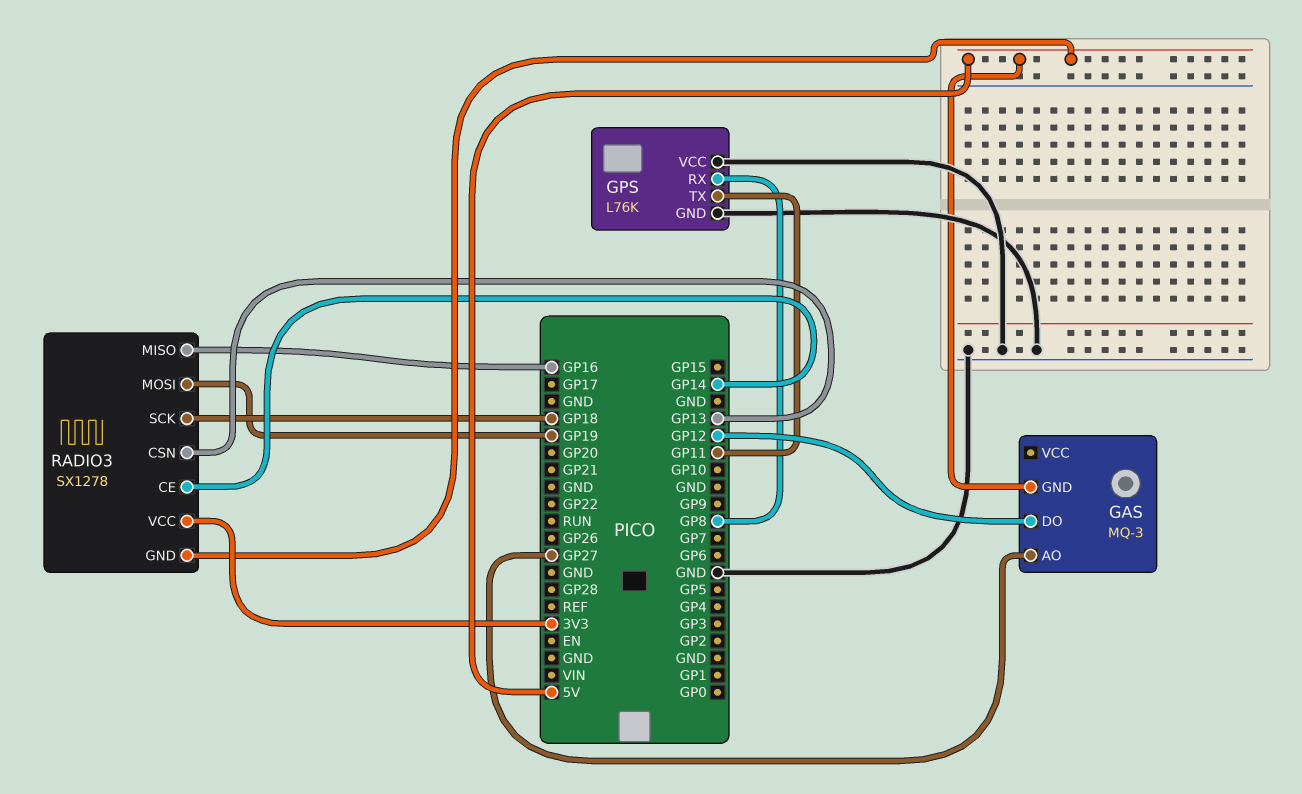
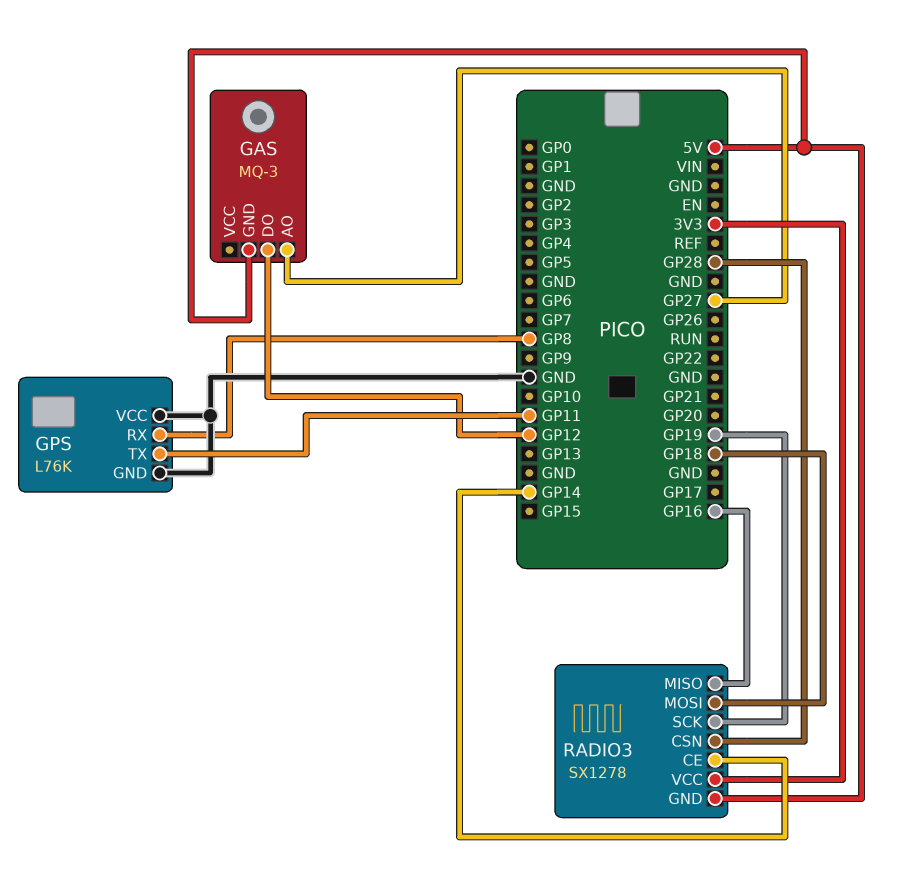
RADIO3 pin CSN: GP13 -> GP28
RADIO3 pin MOSI: GP19 -> GP18
RADIO3 pin SCK: GP18 -> GP19

